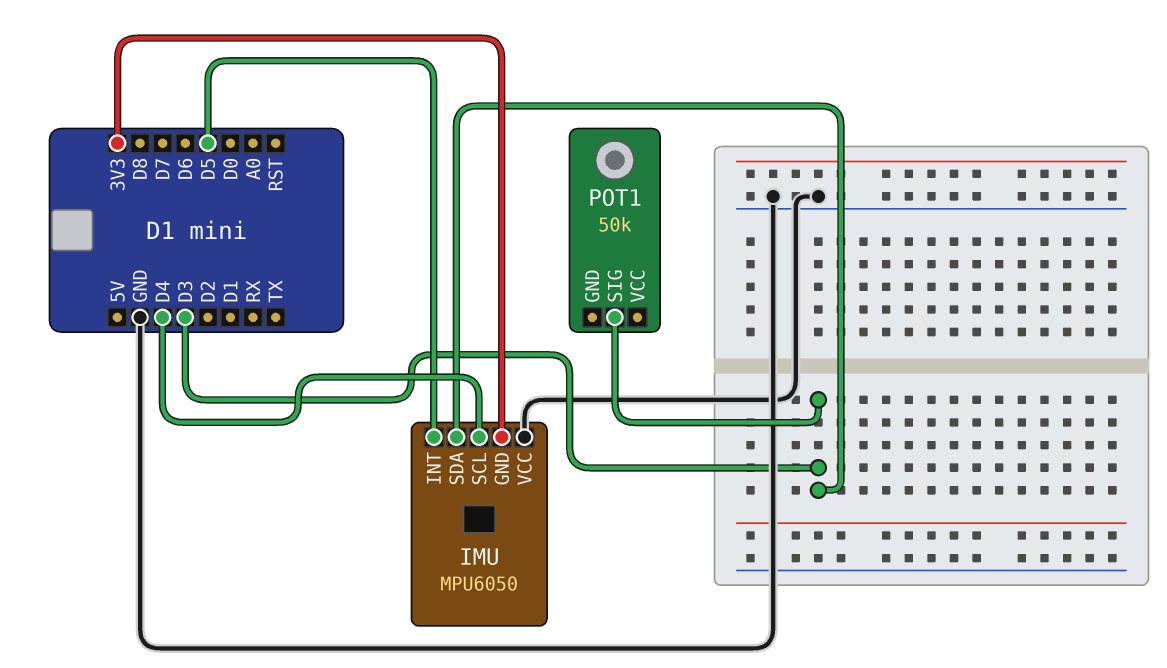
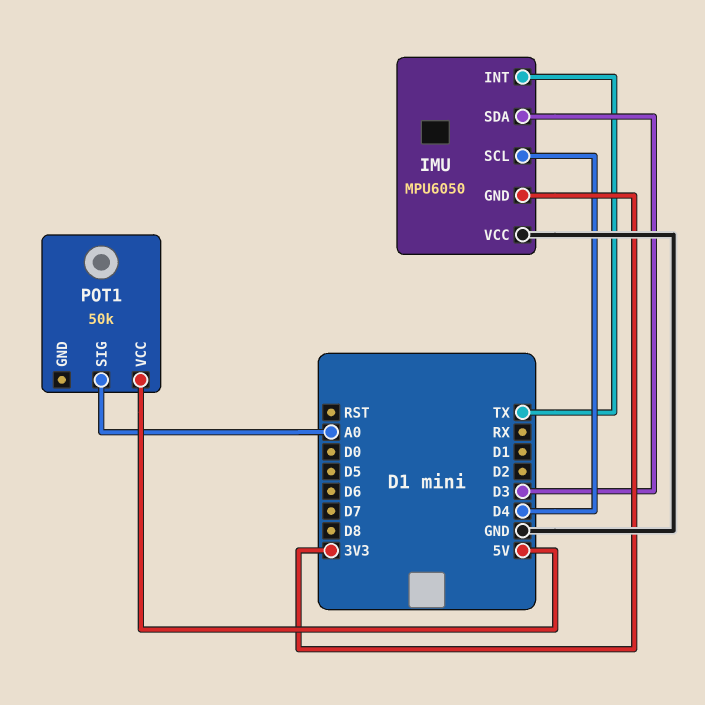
IMU pin INT: D5 -> TX
POT1 pin SIG: D3 -> A0
POT1 pin VCC: none -> 5V

